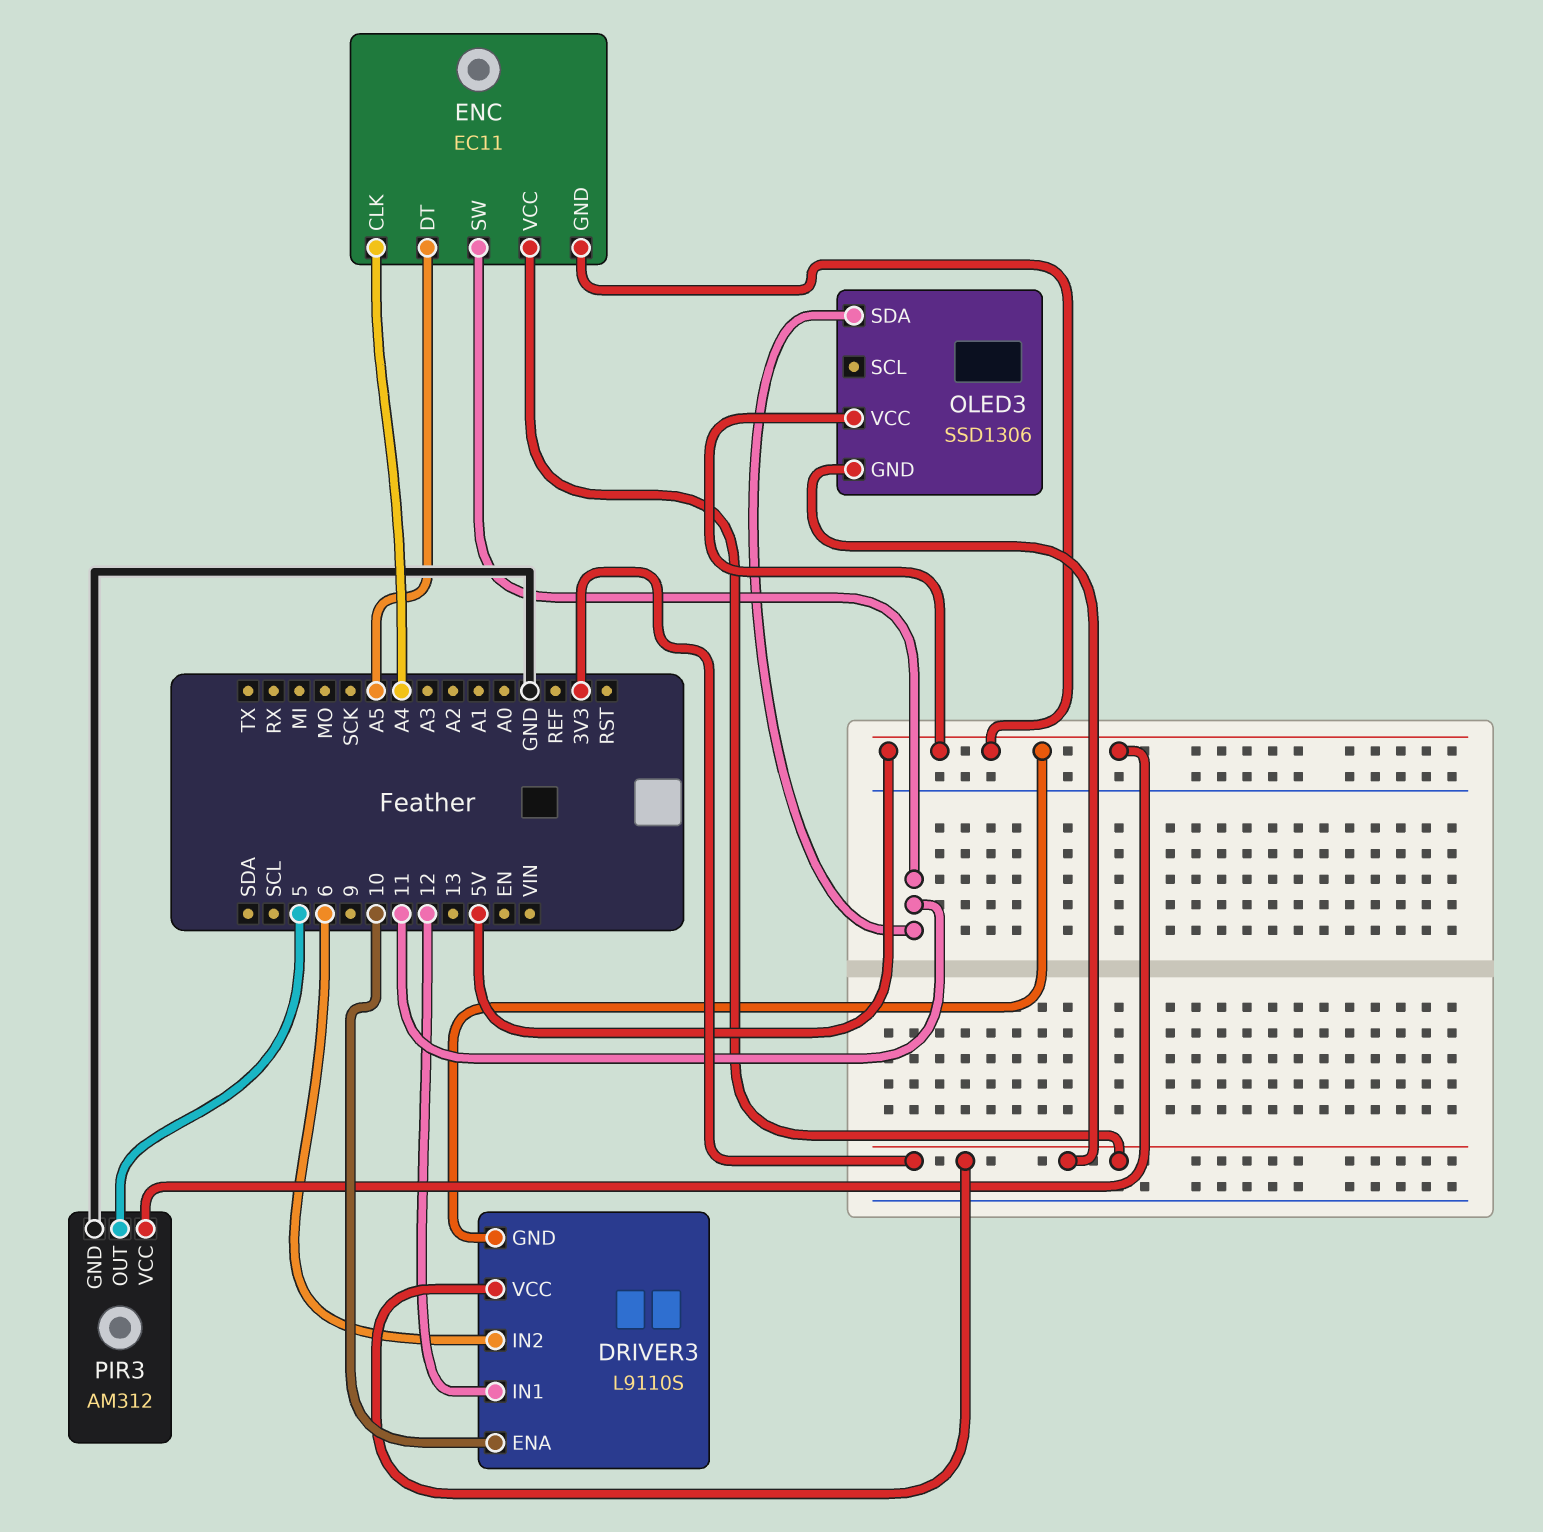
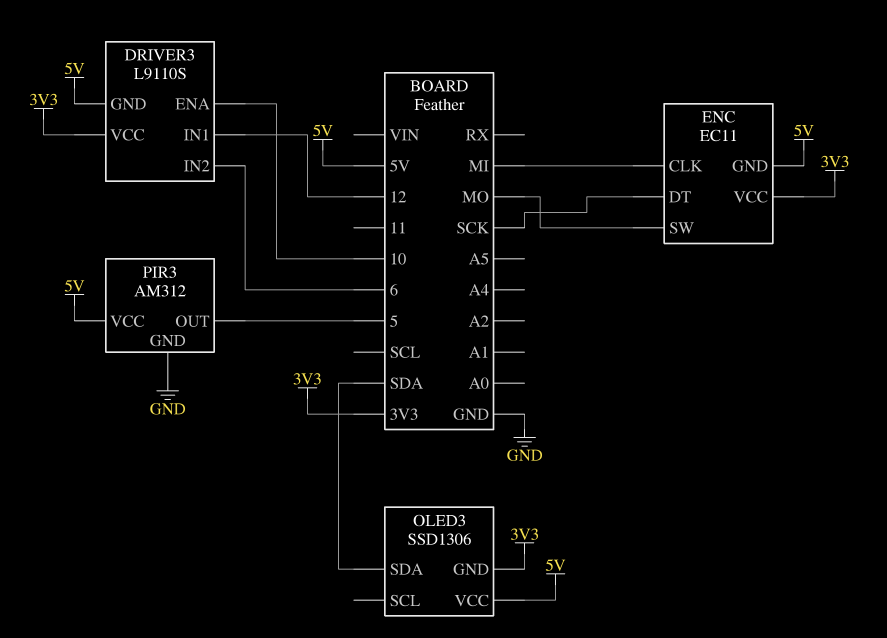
ENC pin CLK: A4 -> MI
ENC pin DT: A5 -> SCK
ENC pin SW: 11 -> MO
OLED3 pin SDA: 11 -> SDA

